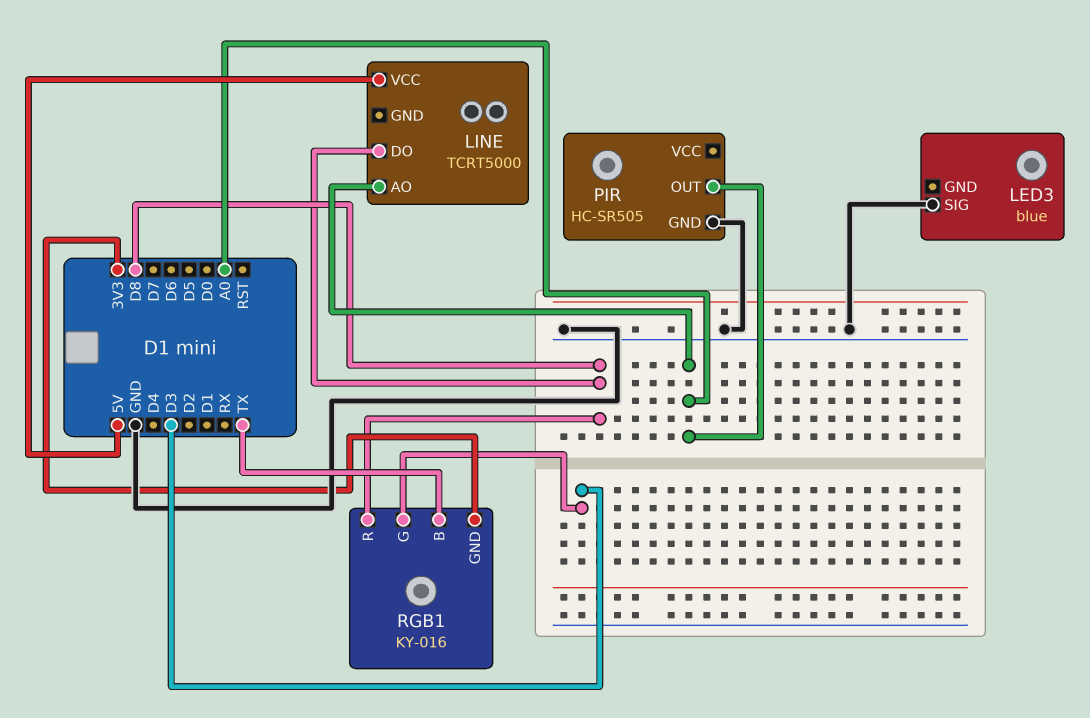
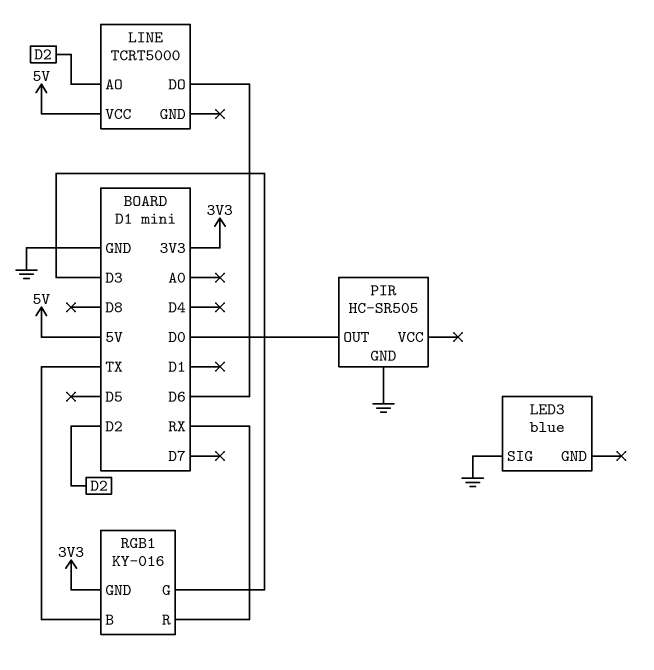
LINE pin AO: A0 -> D2
LINE pin DO: D8 -> D6
PIR pin OUT: A0 -> D0
RGB1 pin R: D8 -> RX

